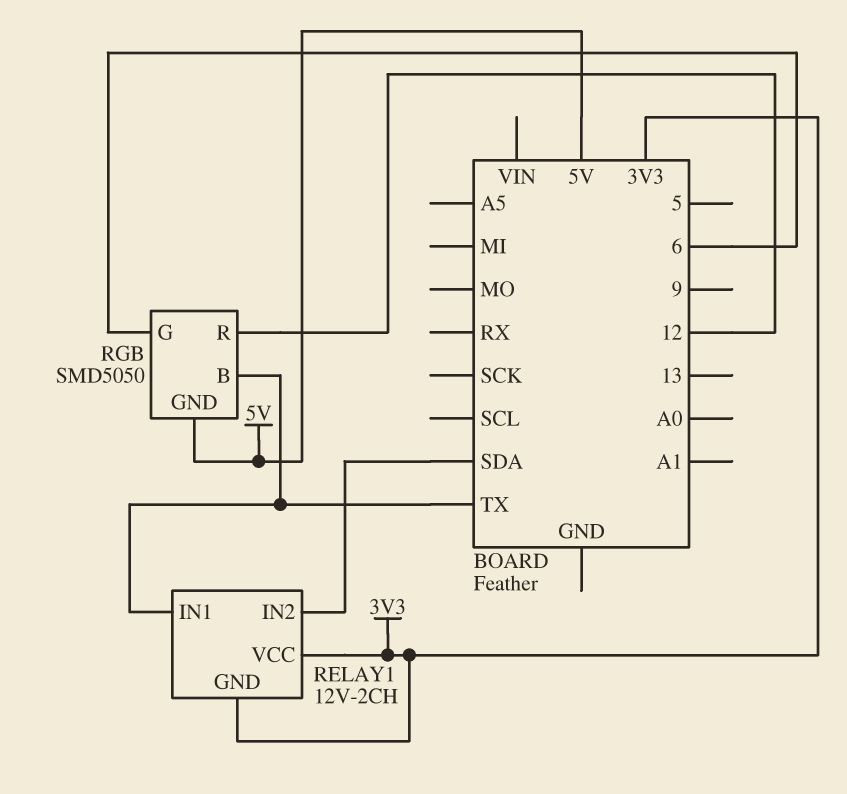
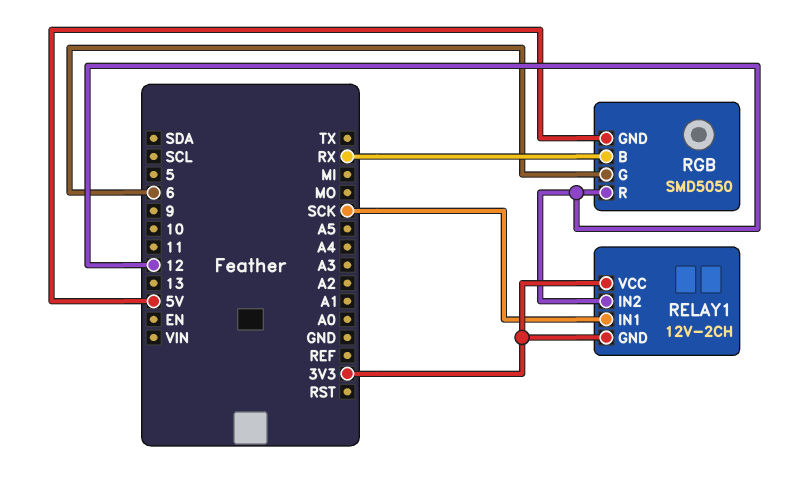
RELAY1 pin IN1: TX -> SCK
RELAY1 pin IN2: SDA -> 12
RGB pin B: TX -> RX

